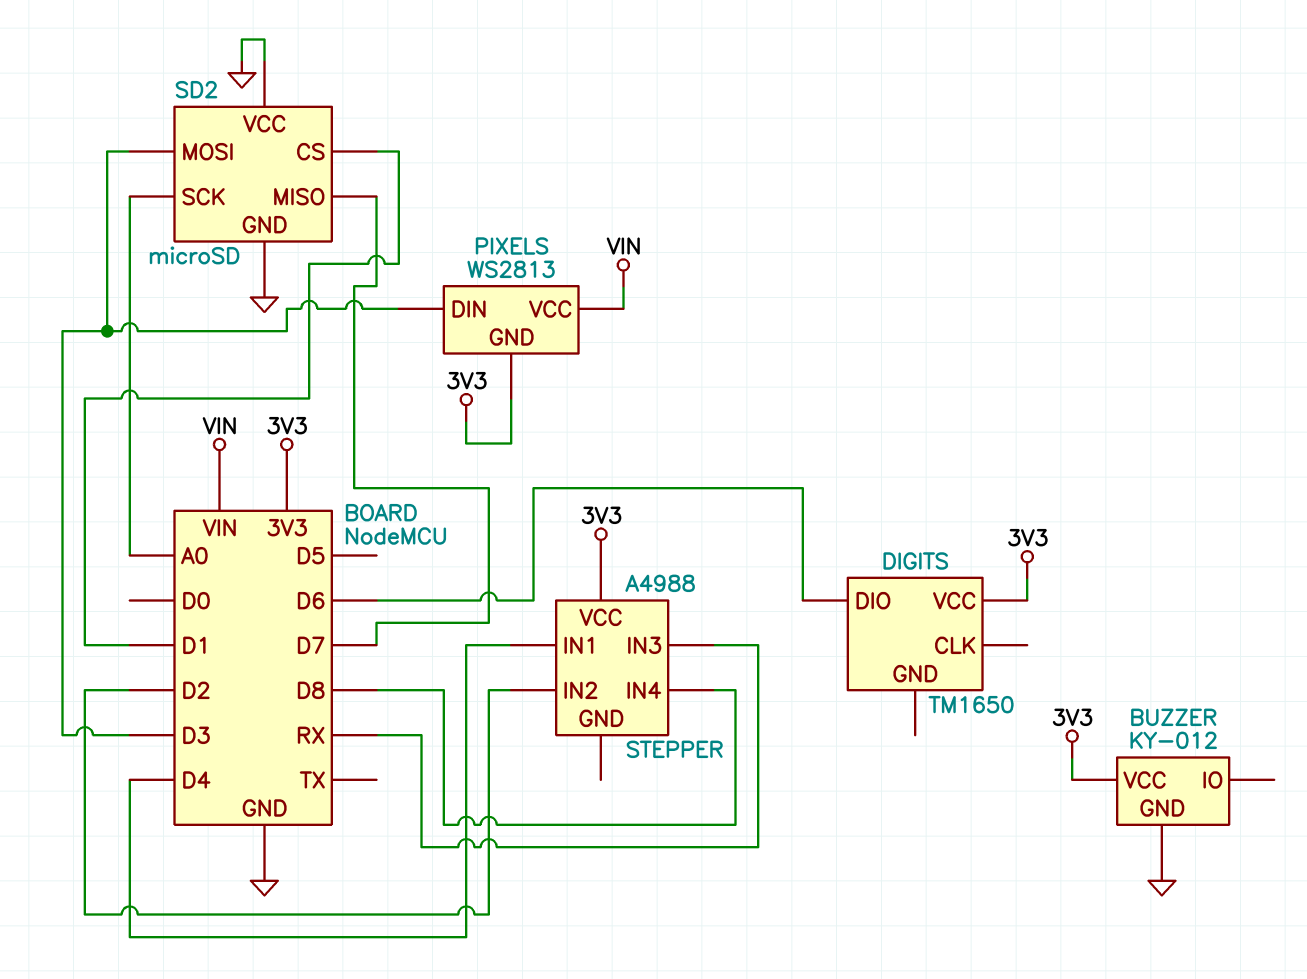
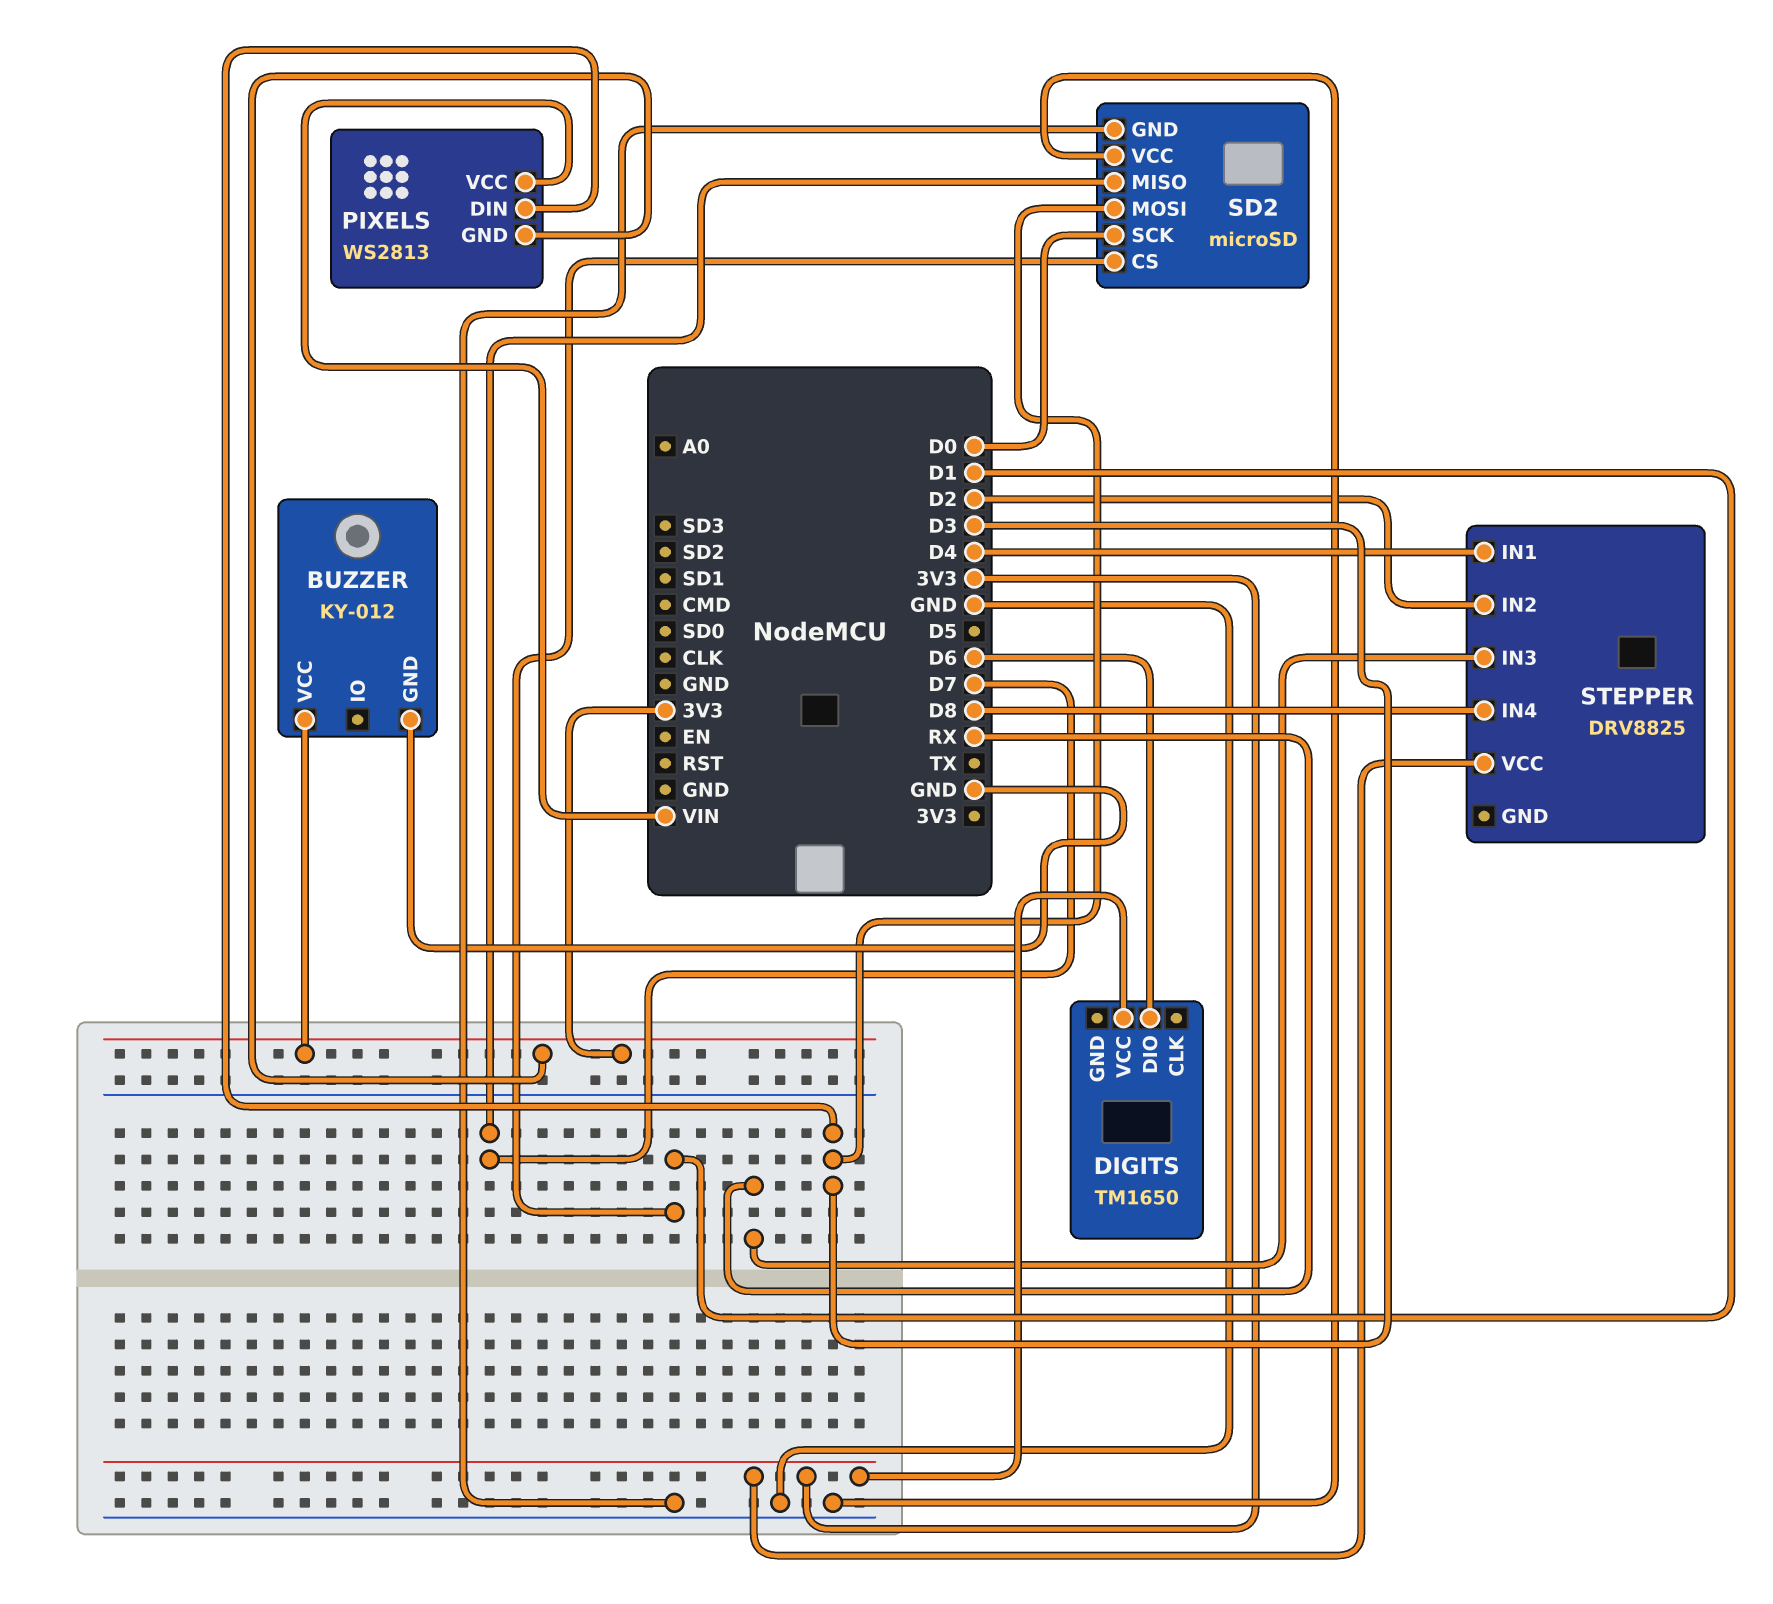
SD2 pin SCK: A0 -> D0
STEPPER: A4988 -> DRV8825

